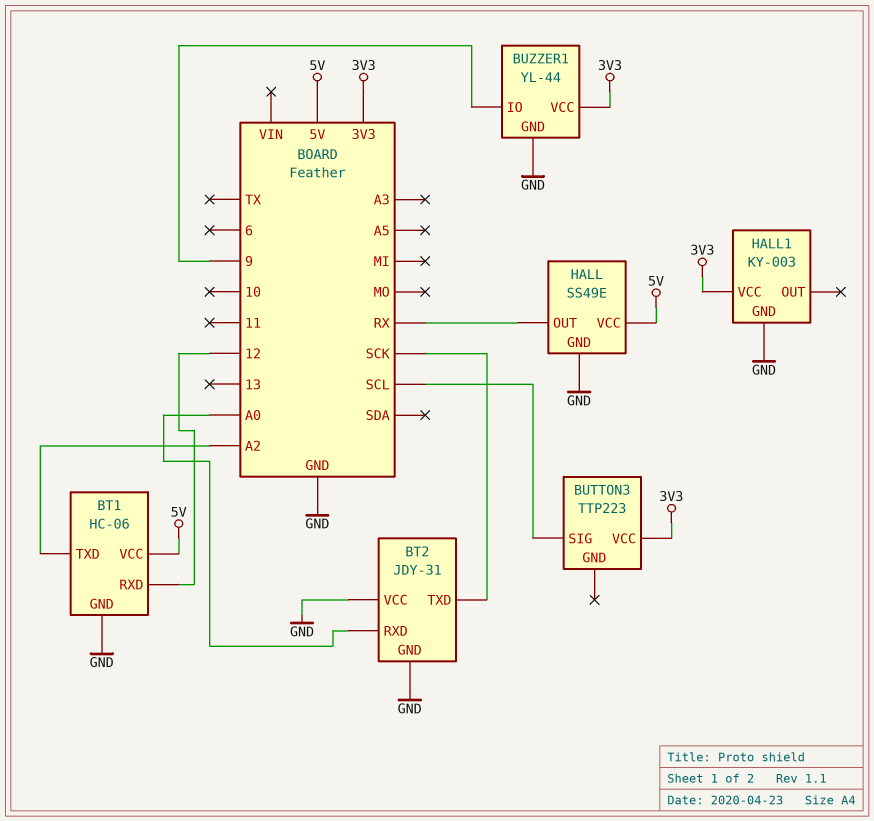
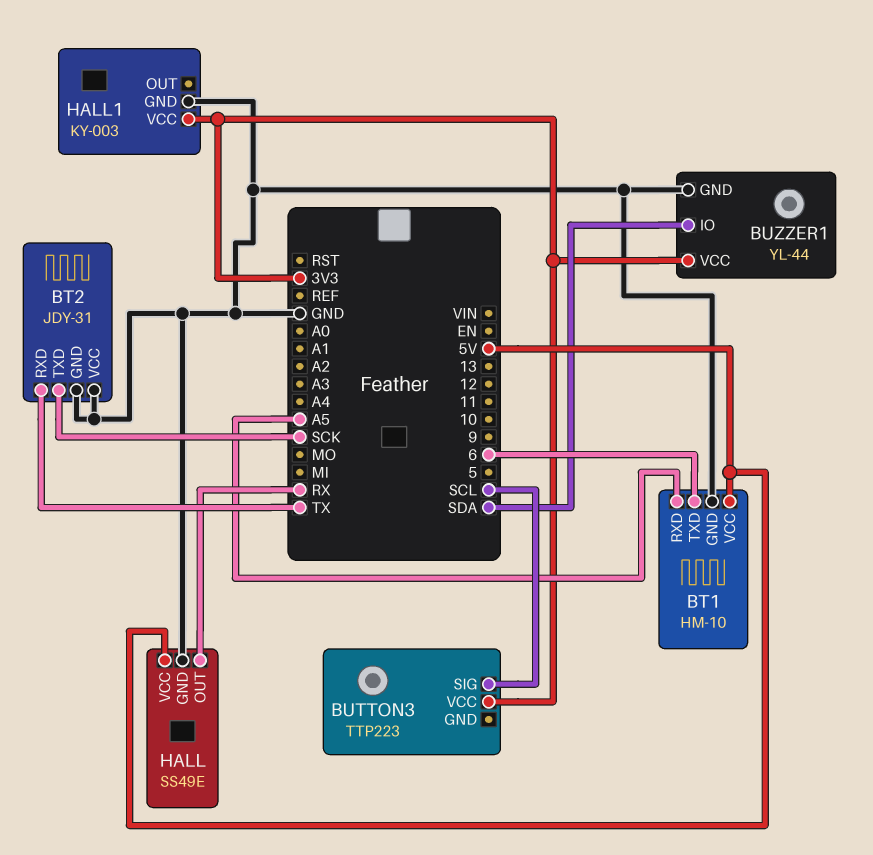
BT1: HC-06 -> HM-10
BT1 pin RXD: 12 -> A5
BT1 pin TXD: A2 -> 6
BT2 pin RXD: A0 -> TX
BUZZER1 pin IO: 9 -> SDA

